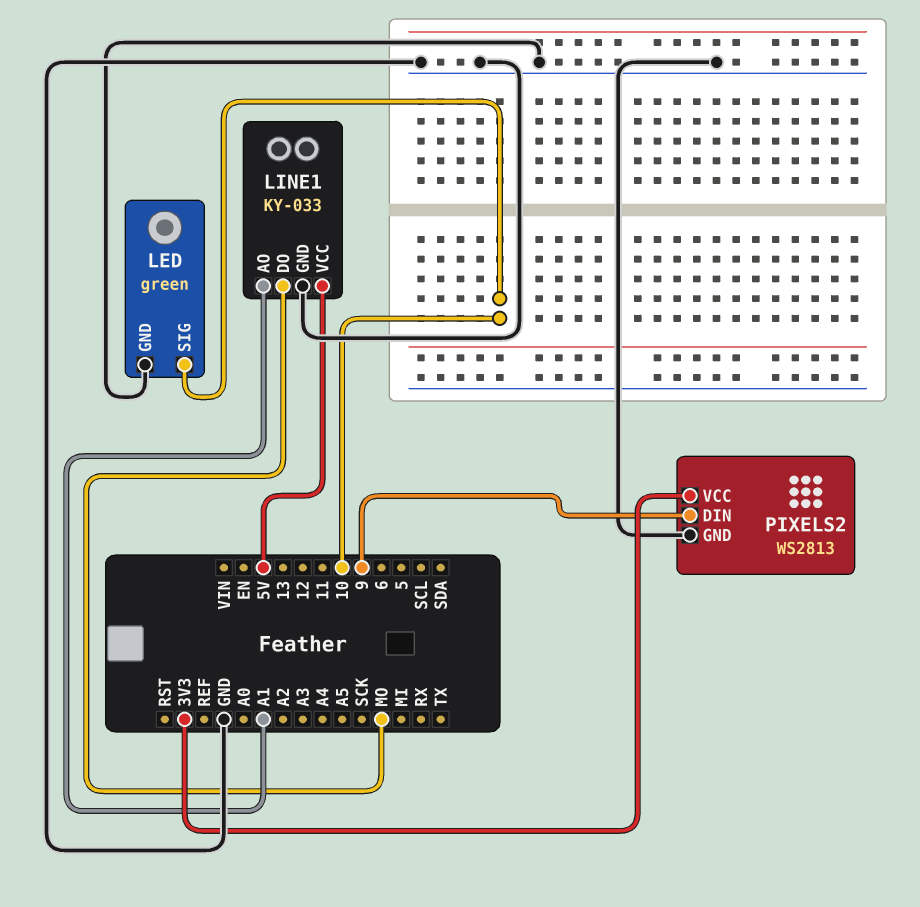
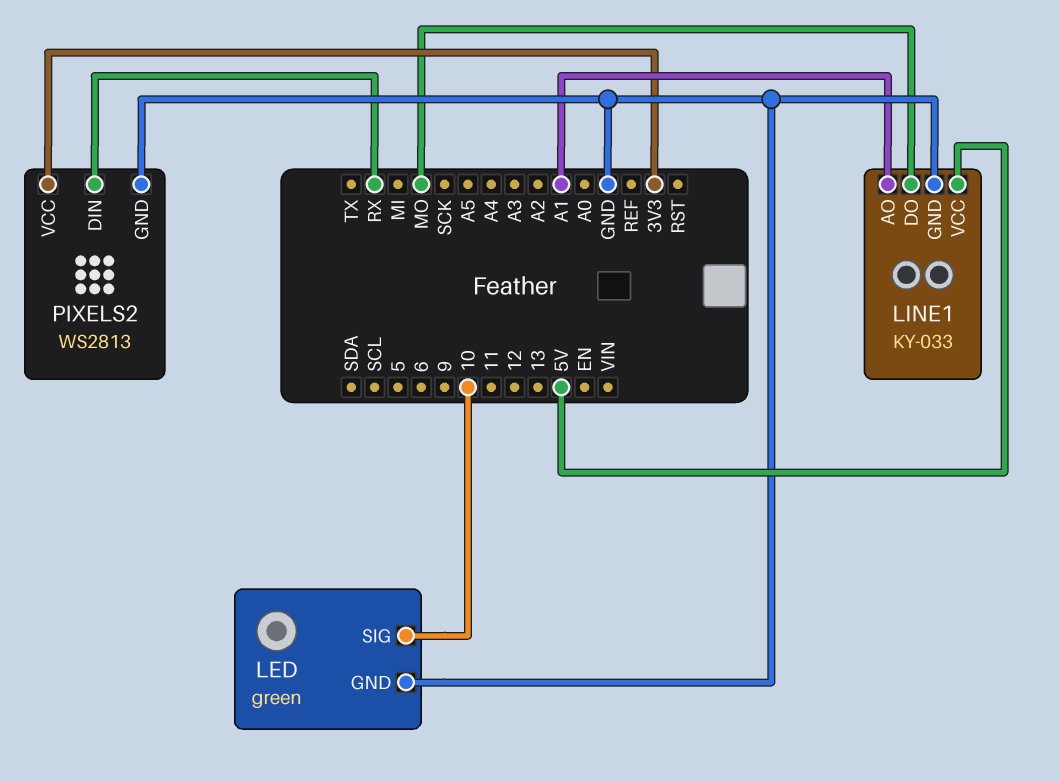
PIXELS2 pin DIN: 9 -> RX

